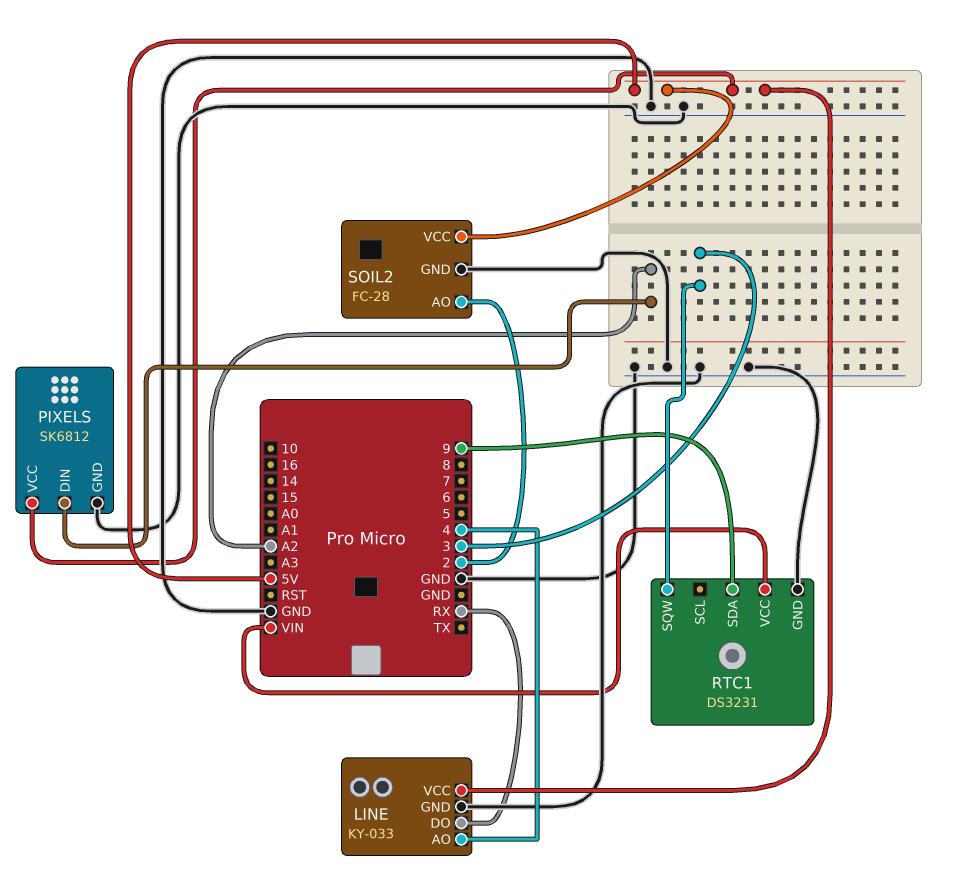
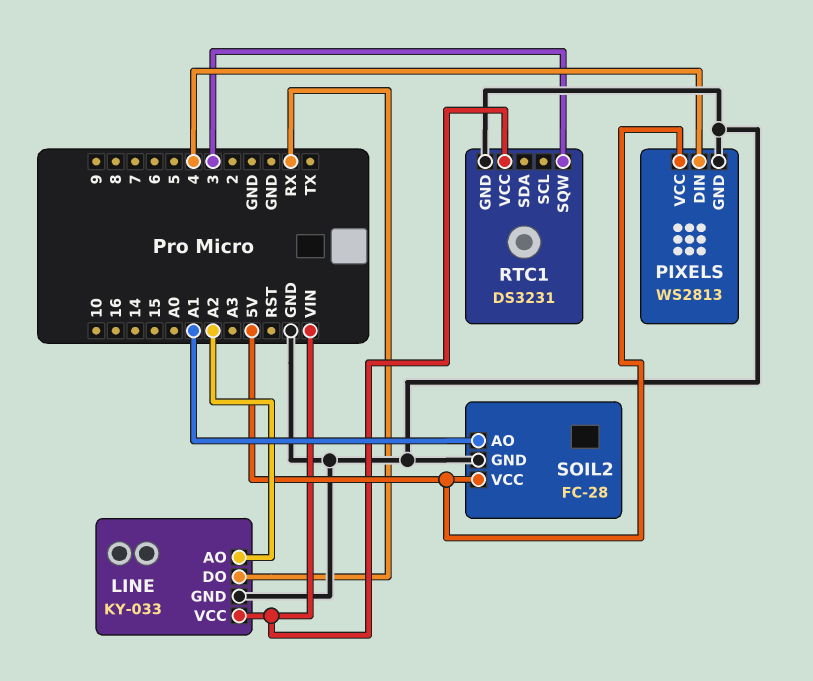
LINE pin AO: 4 -> A2
LINE pin VCC: 5V -> VIN
PIXELS: SK6812 -> WS2813
PIXELS pin DIN: A2 -> 4
RTC1 pin SDA: 9 -> none
SOIL2 pin AO: 2 -> A1

